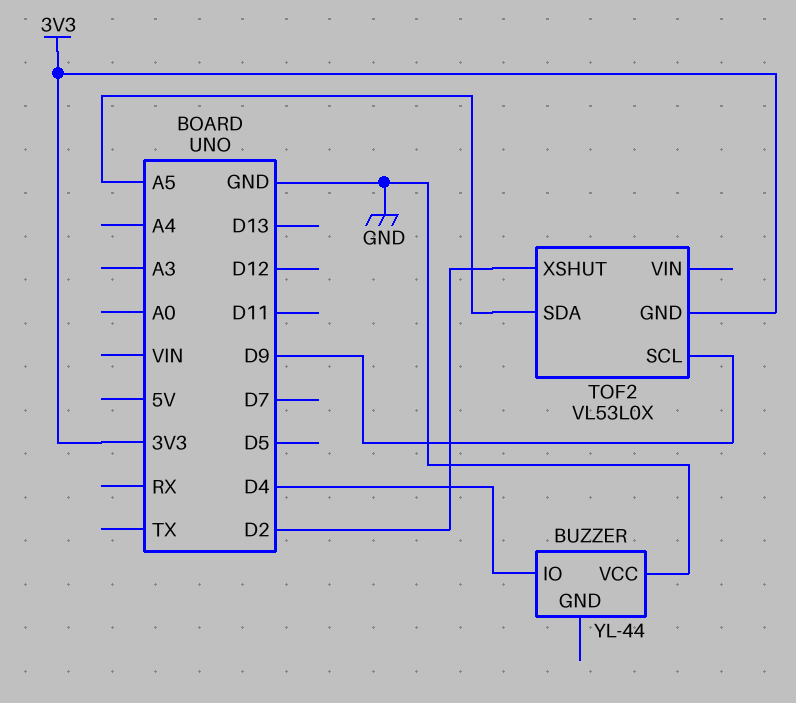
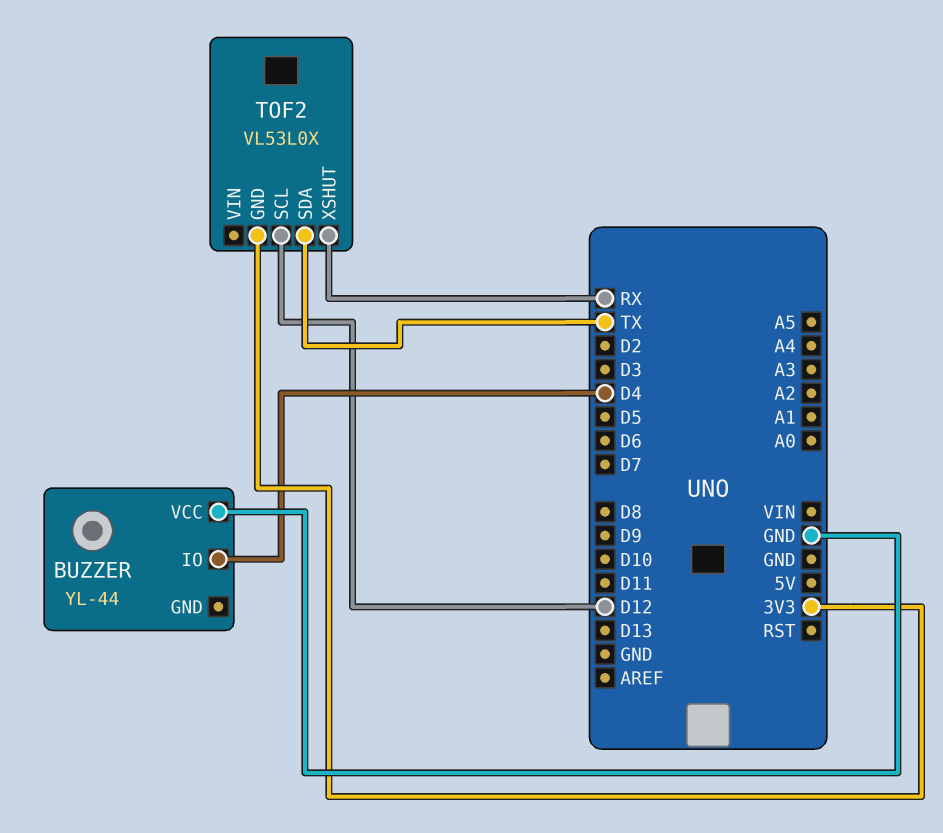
TOF2 pin SCL: D9 -> D12
TOF2 pin SDA: A5 -> TX
TOF2 pin XSHUT: D2 -> RX

